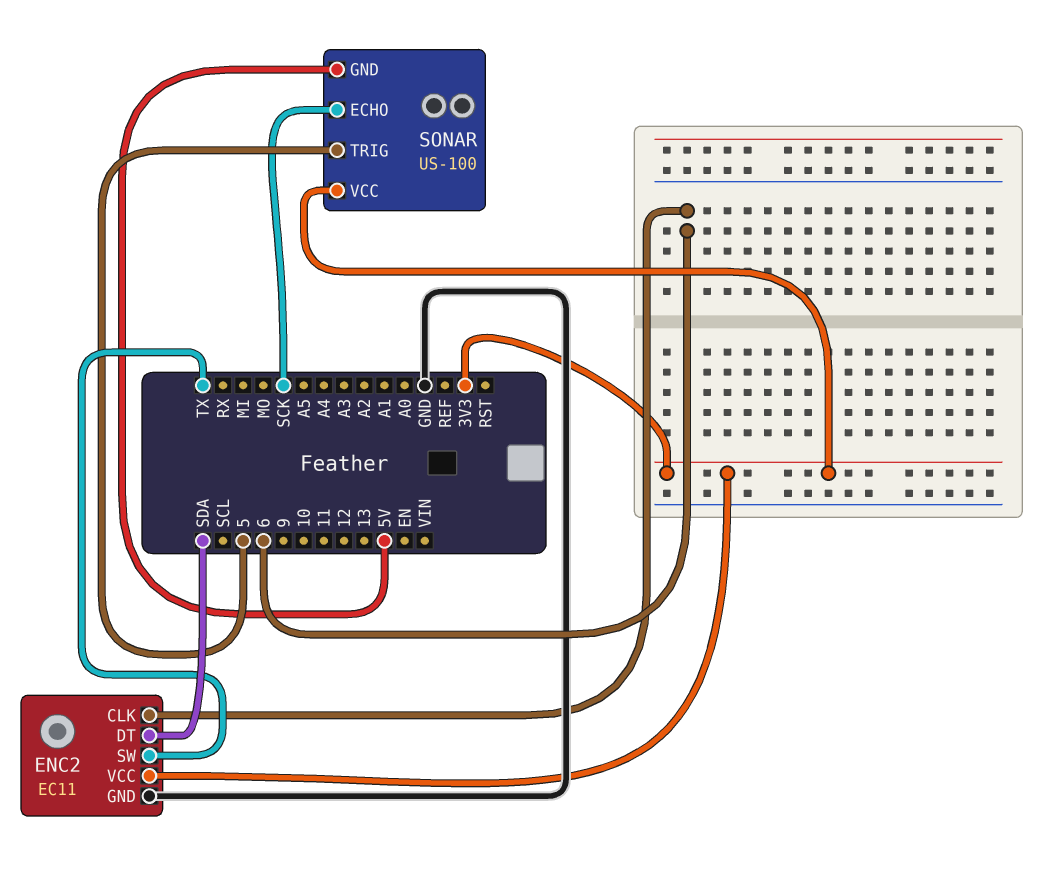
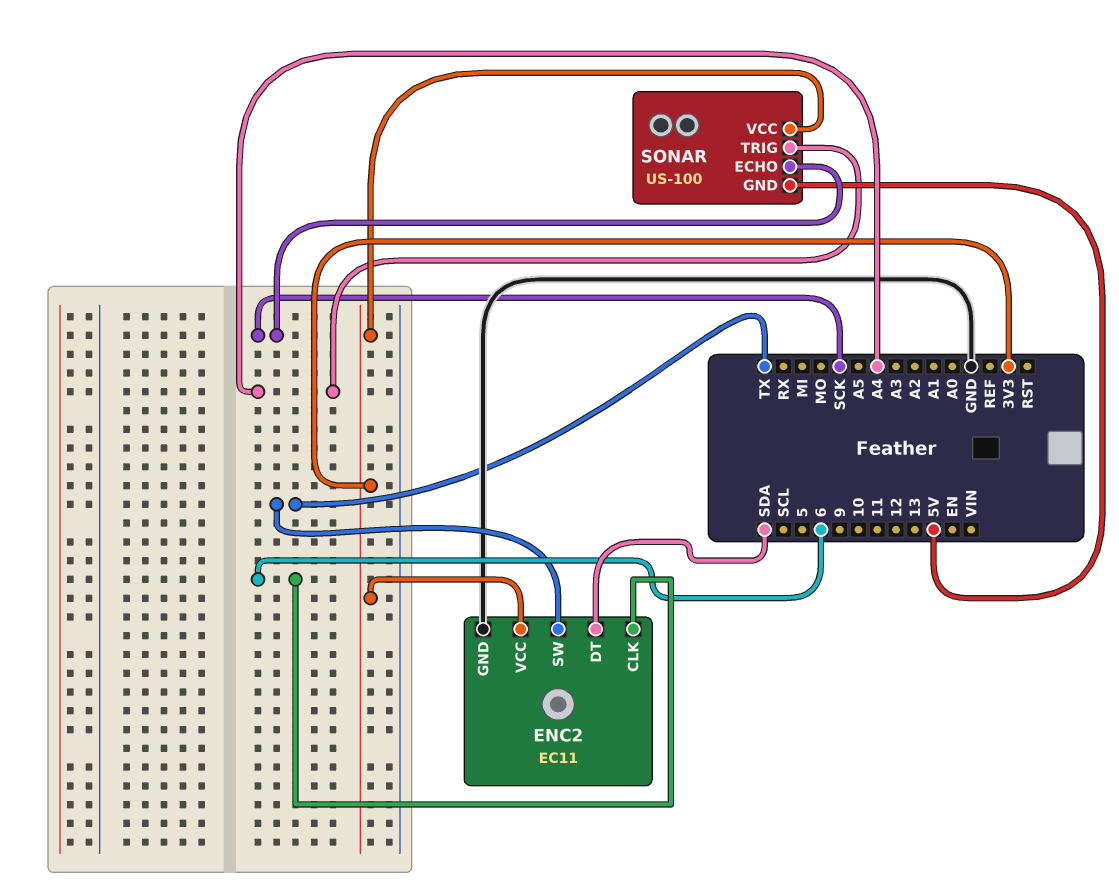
SONAR pin TRIG: 5 -> A4

